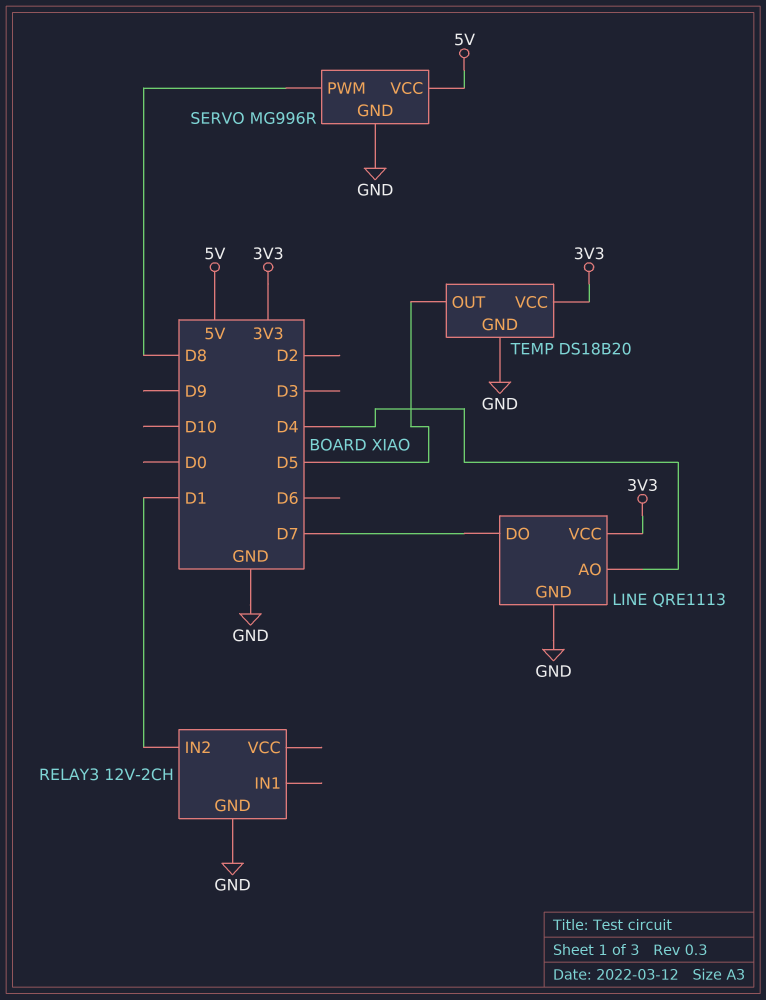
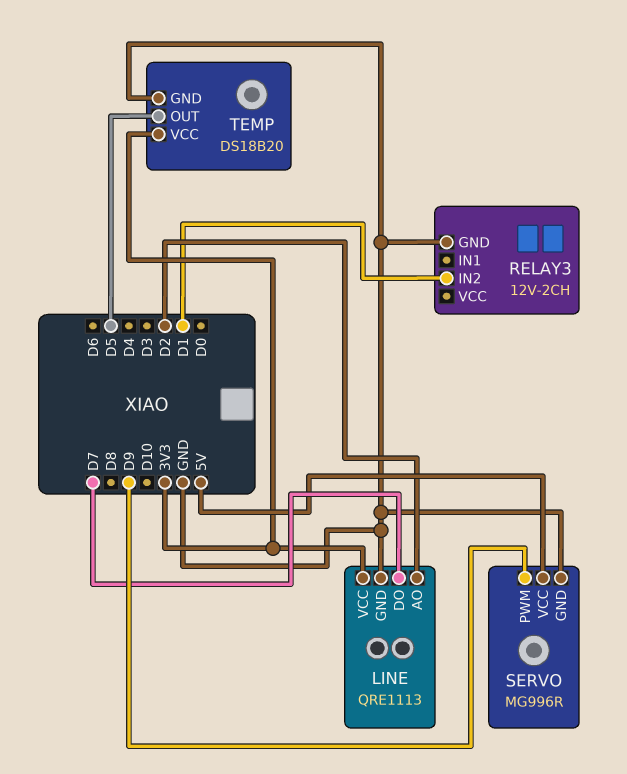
LINE pin AO: D4 -> D2
SERVO pin PWM: D8 -> D9

